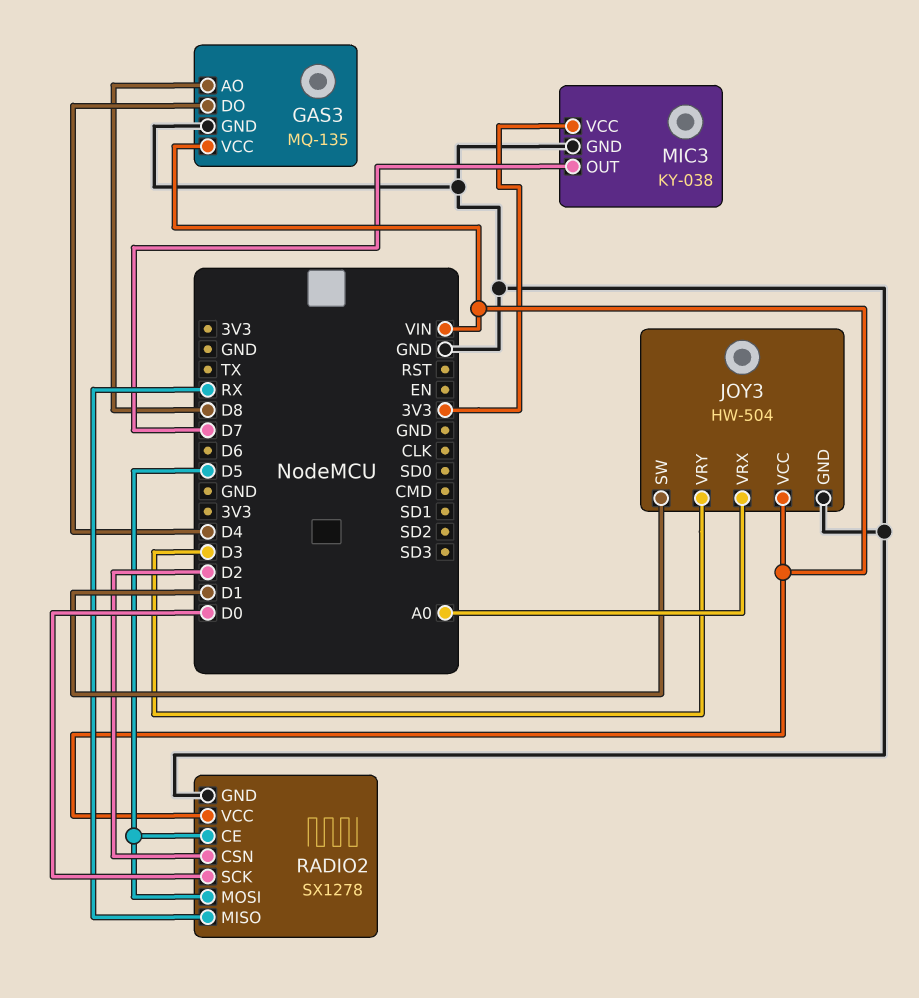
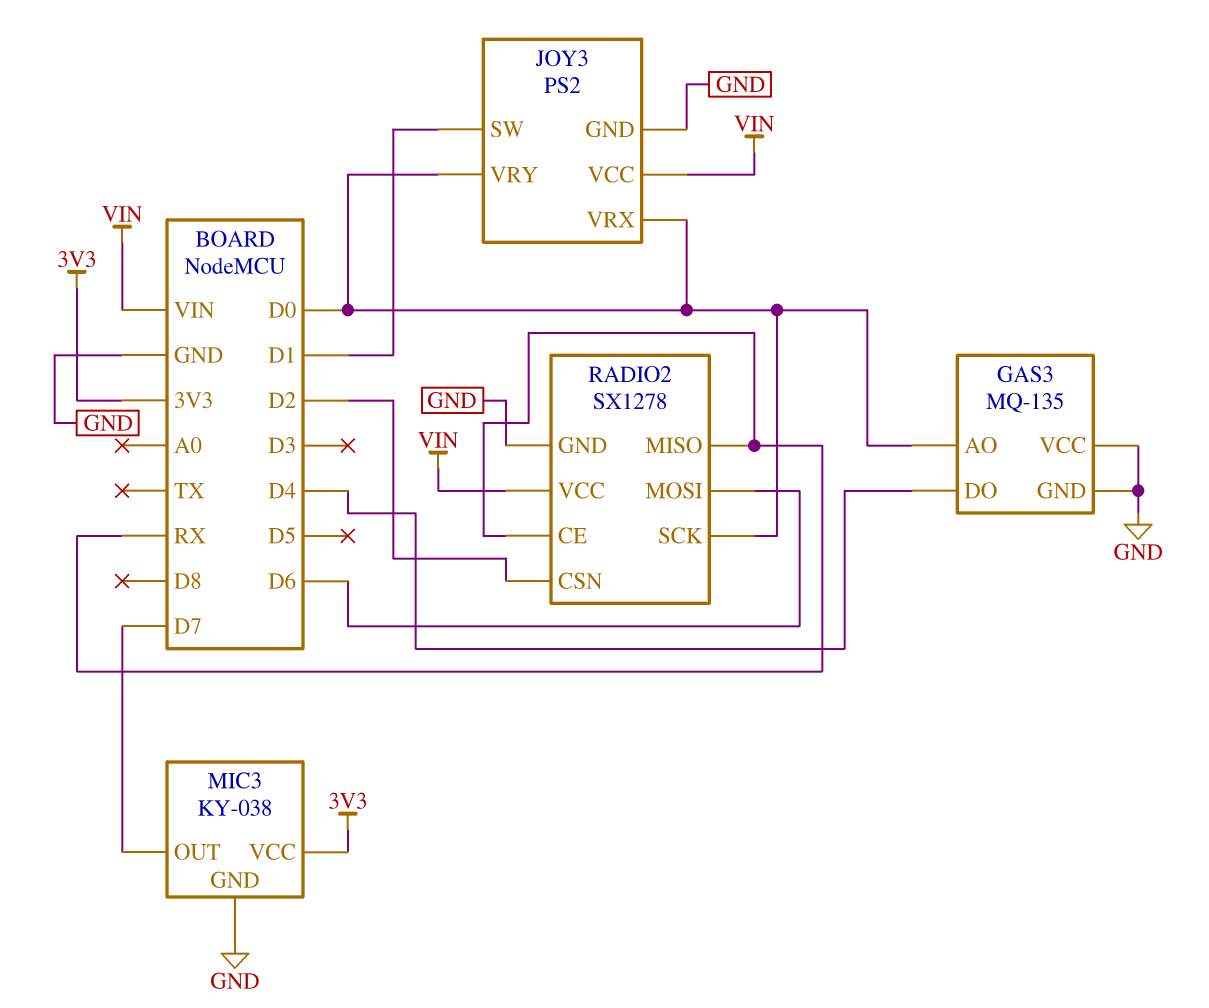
GAS3 pin AO: D8 -> D0
GAS3 pin VCC: VIN -> GND
JOY3: HW-504 -> PS2
JOY3 pin VRX: A0 -> D0
JOY3 pin VRY: D3 -> D0
RADIO2 pin CE: D5 -> RX
RADIO2 pin MOSI: D5 -> D6

